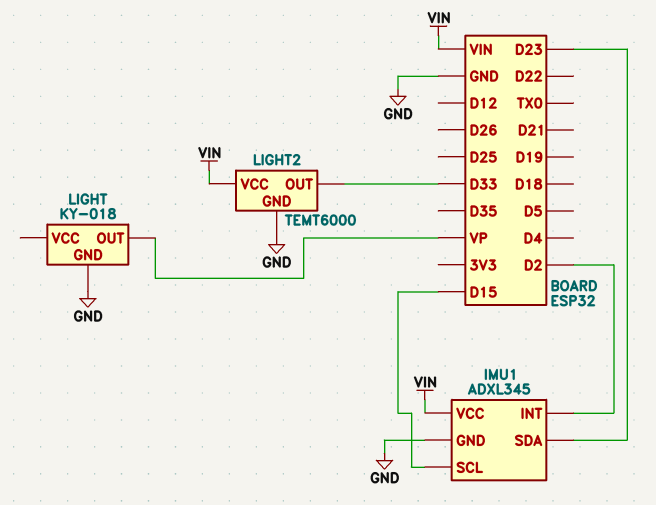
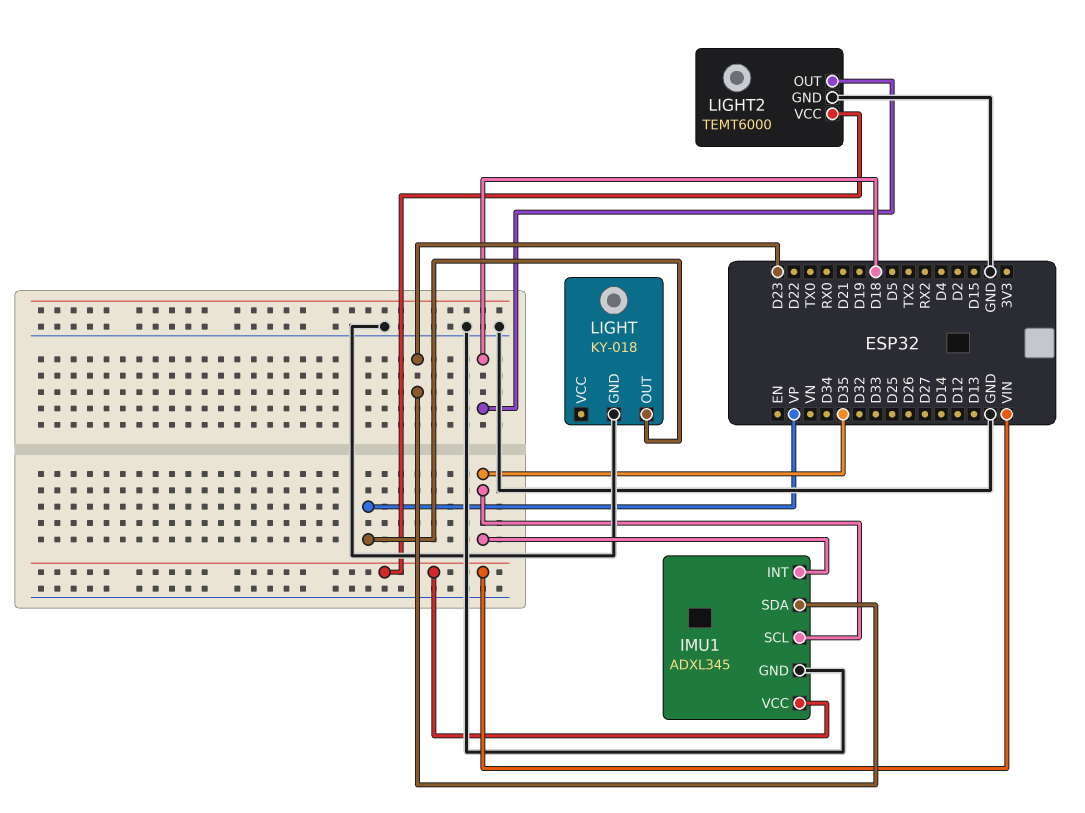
IMU1 pin INT: D2 -> D35
IMU1 pin SCL: D15 -> D35
LIGHT2 pin OUT: D33 -> D18

